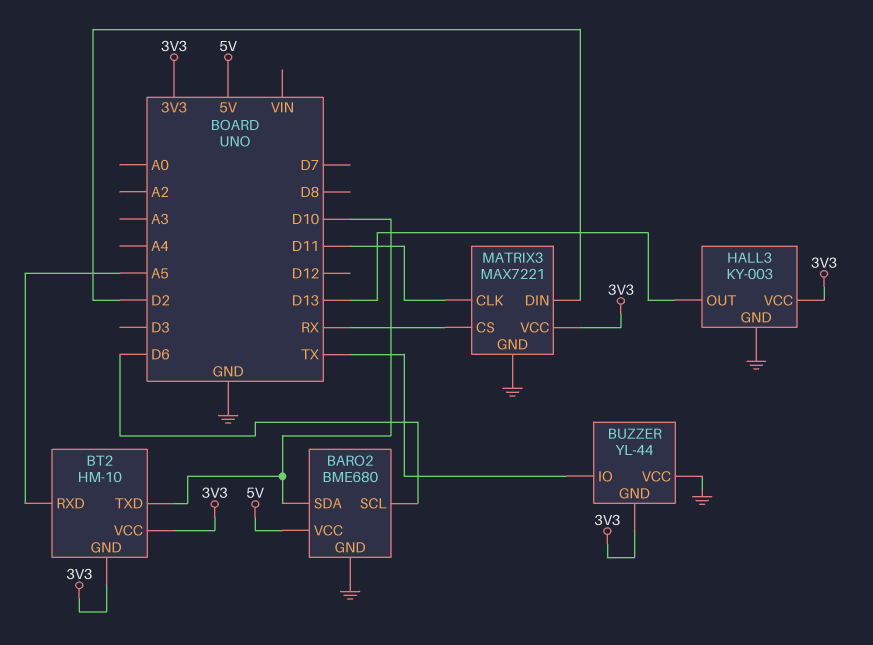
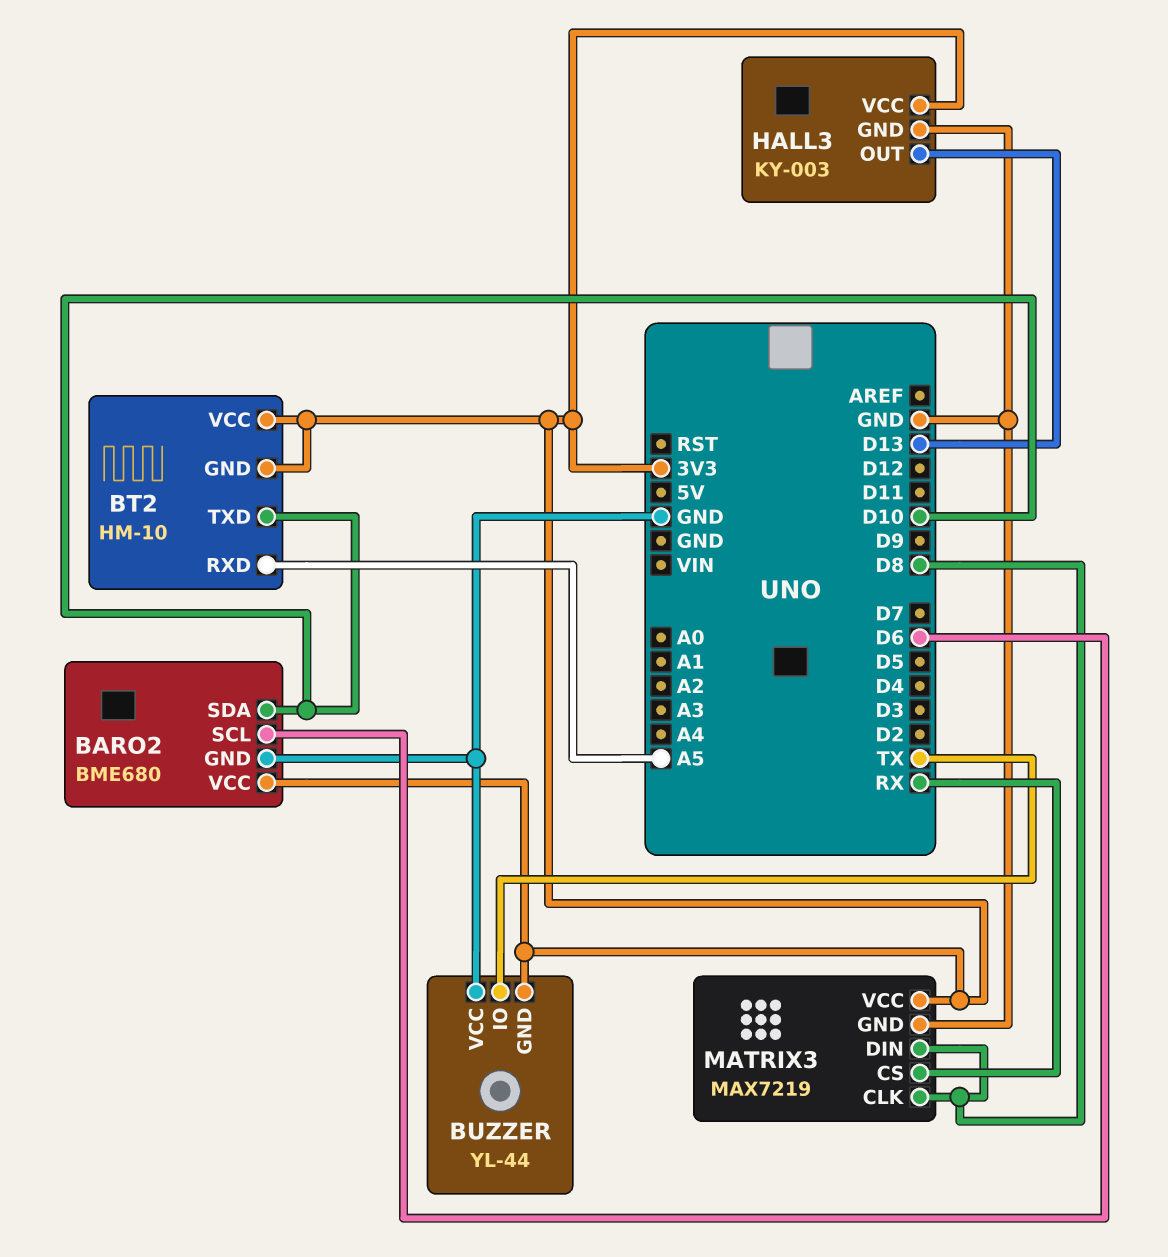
BARO2 pin VCC: 5V -> 3V3
MATRIX3: MAX7221 -> MAX7219
MATRIX3 pin CLK: D11 -> D8
MATRIX3 pin DIN: D2 -> D8

